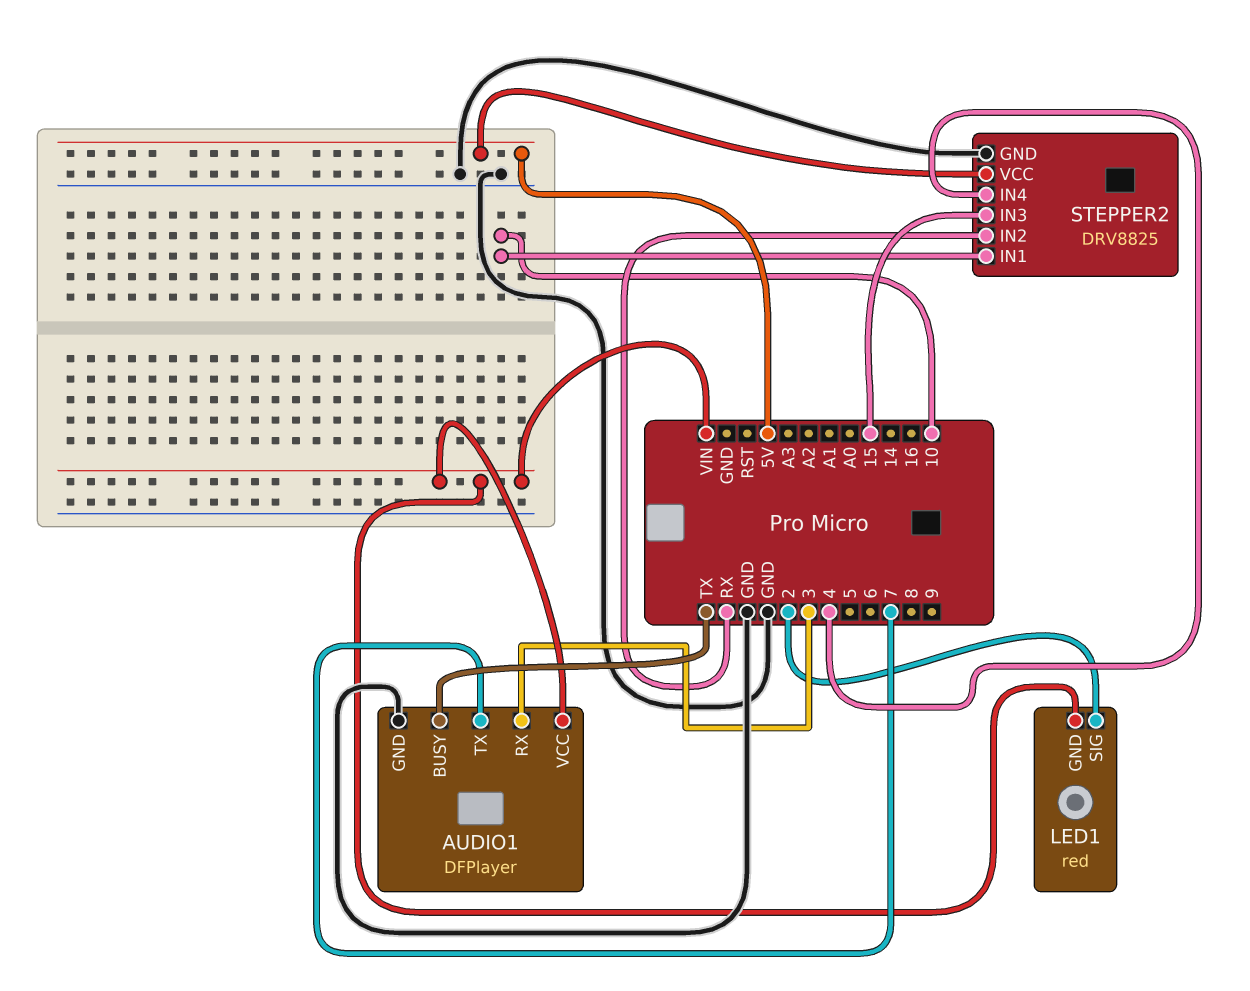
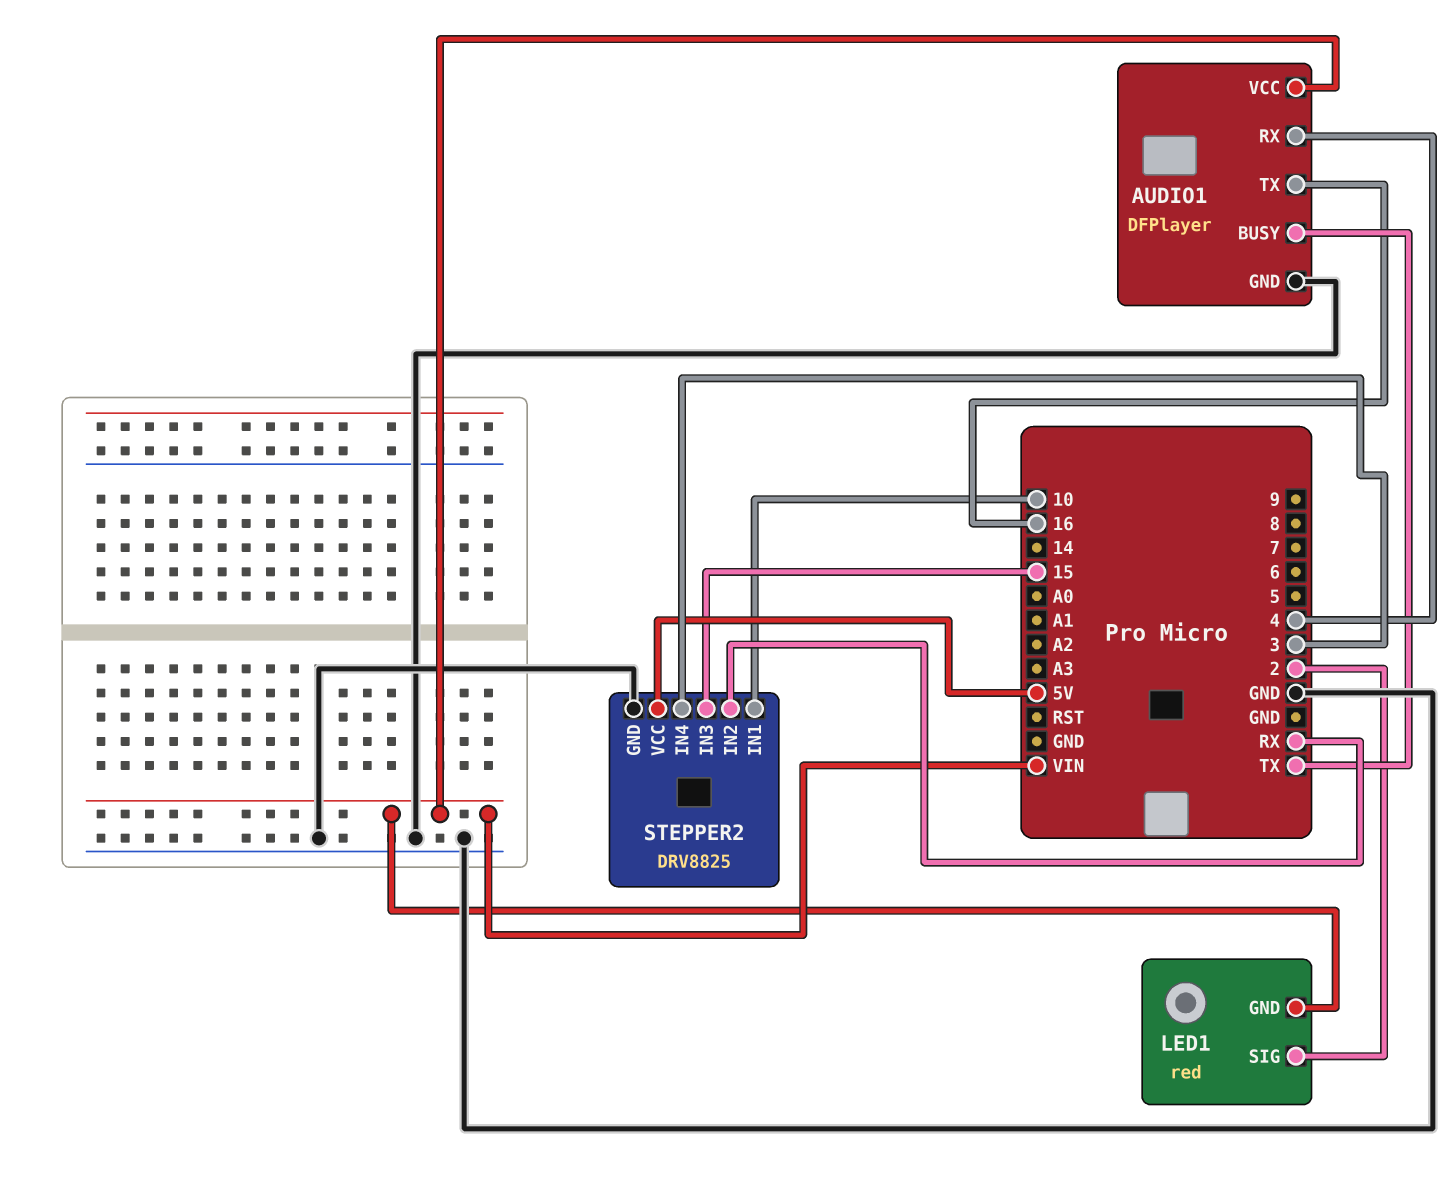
AUDIO1 pin RX: 3 -> 4
AUDIO1 pin TX: 7 -> 16
STEPPER2 pin IN4: 4 -> 3

